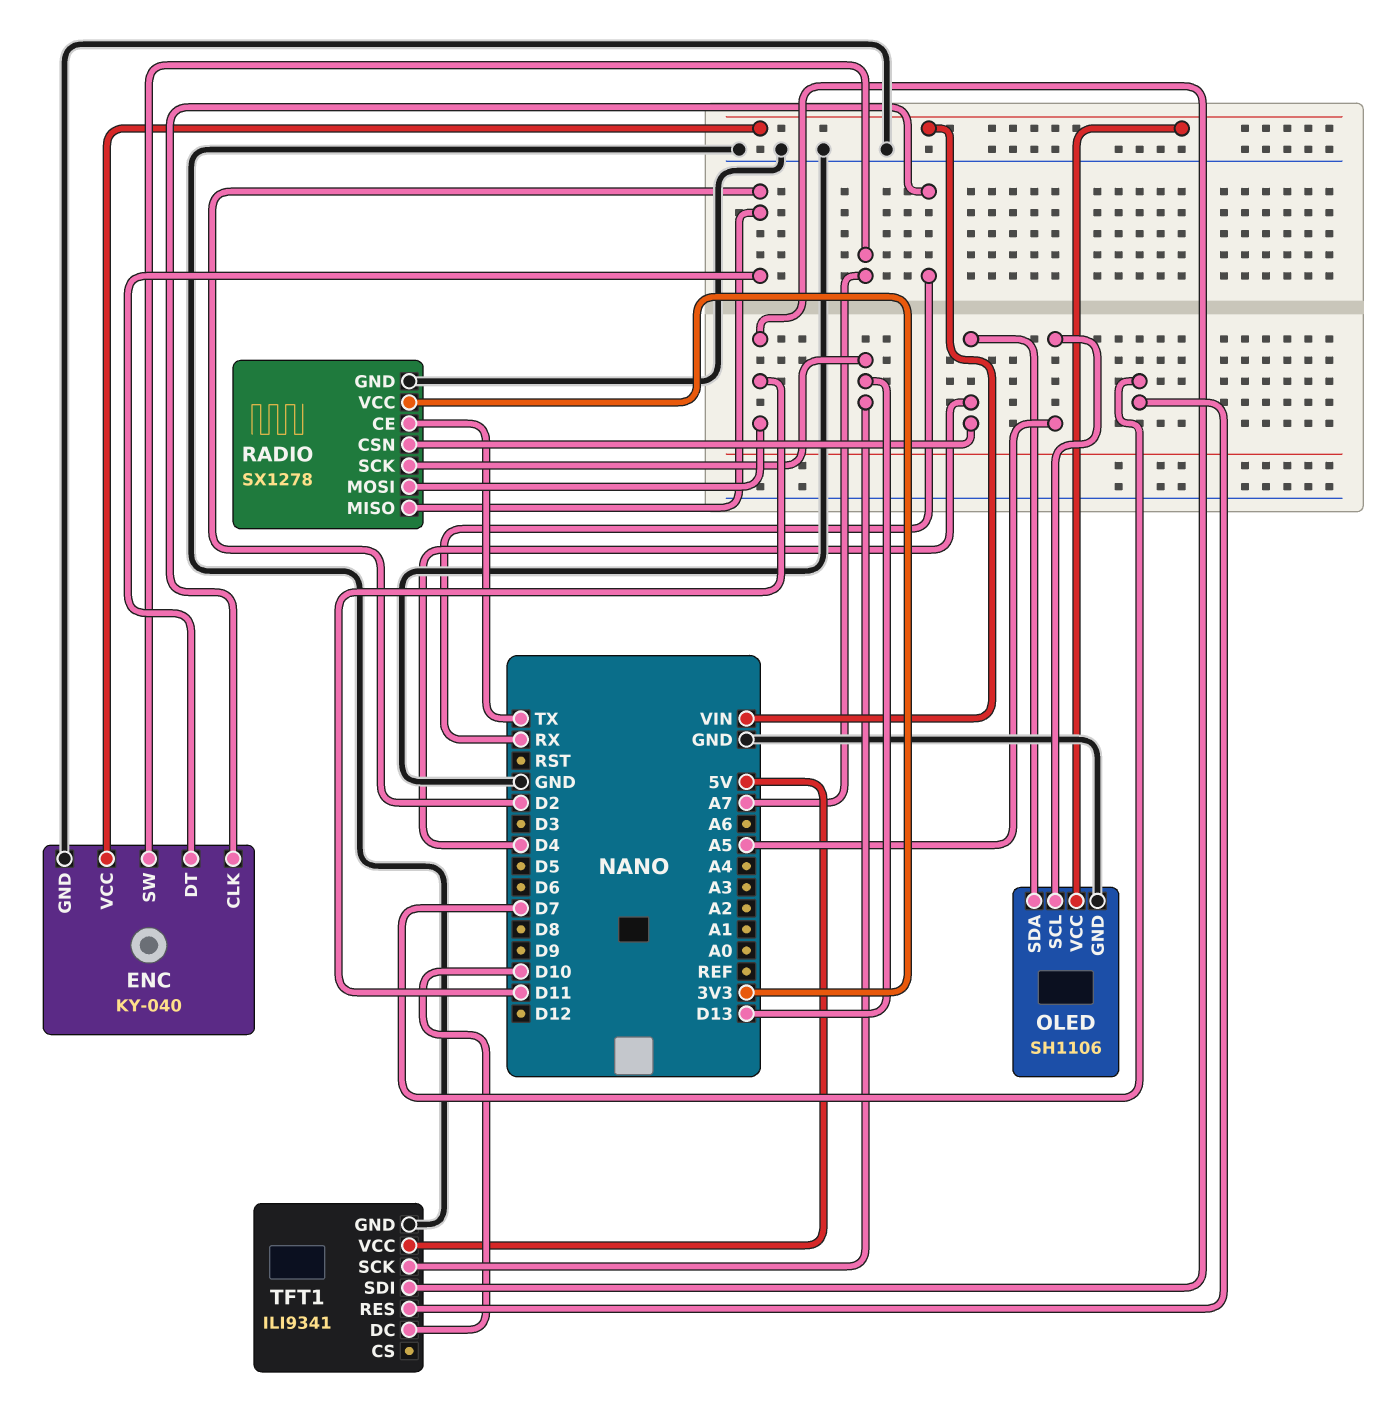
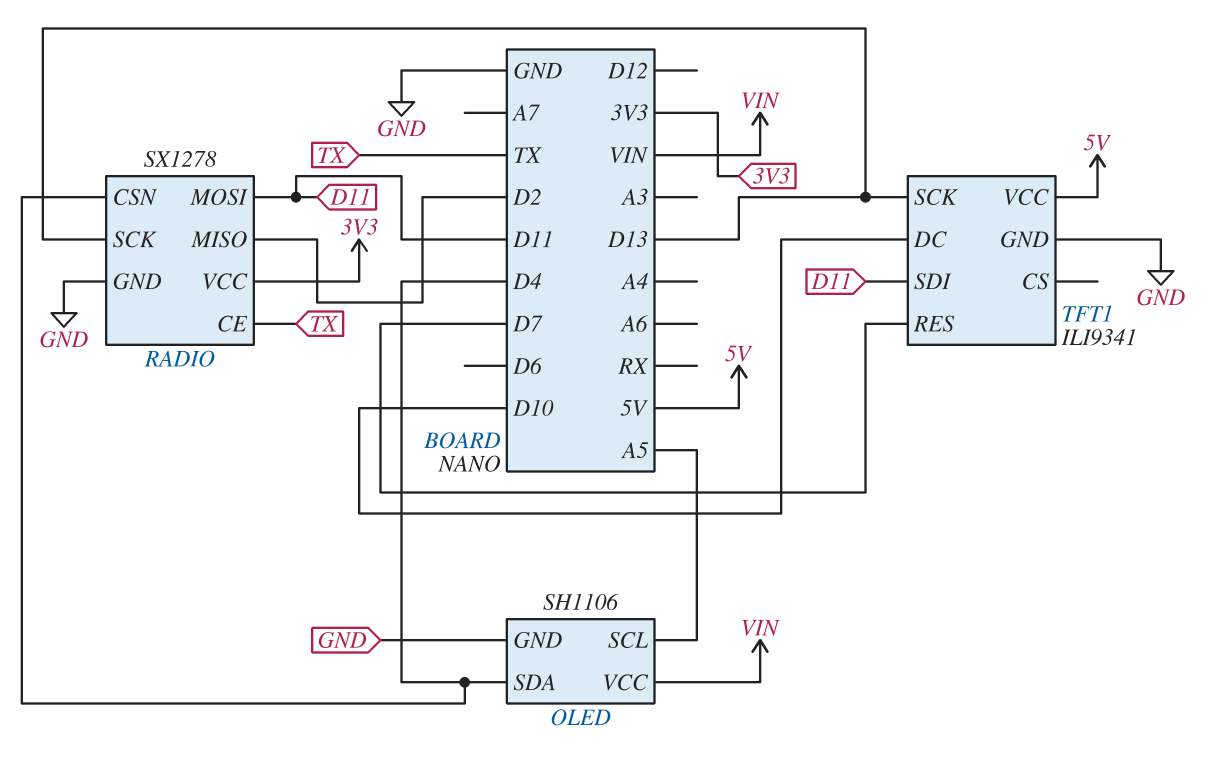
ENC: KY-040 -> none
ENC pin CLK: RX -> none
ENC pin DT: D2 -> none
ENC pin GND: GND -> none
ENC pin SW: A7 -> none
ENC pin VCC: VIN -> none

